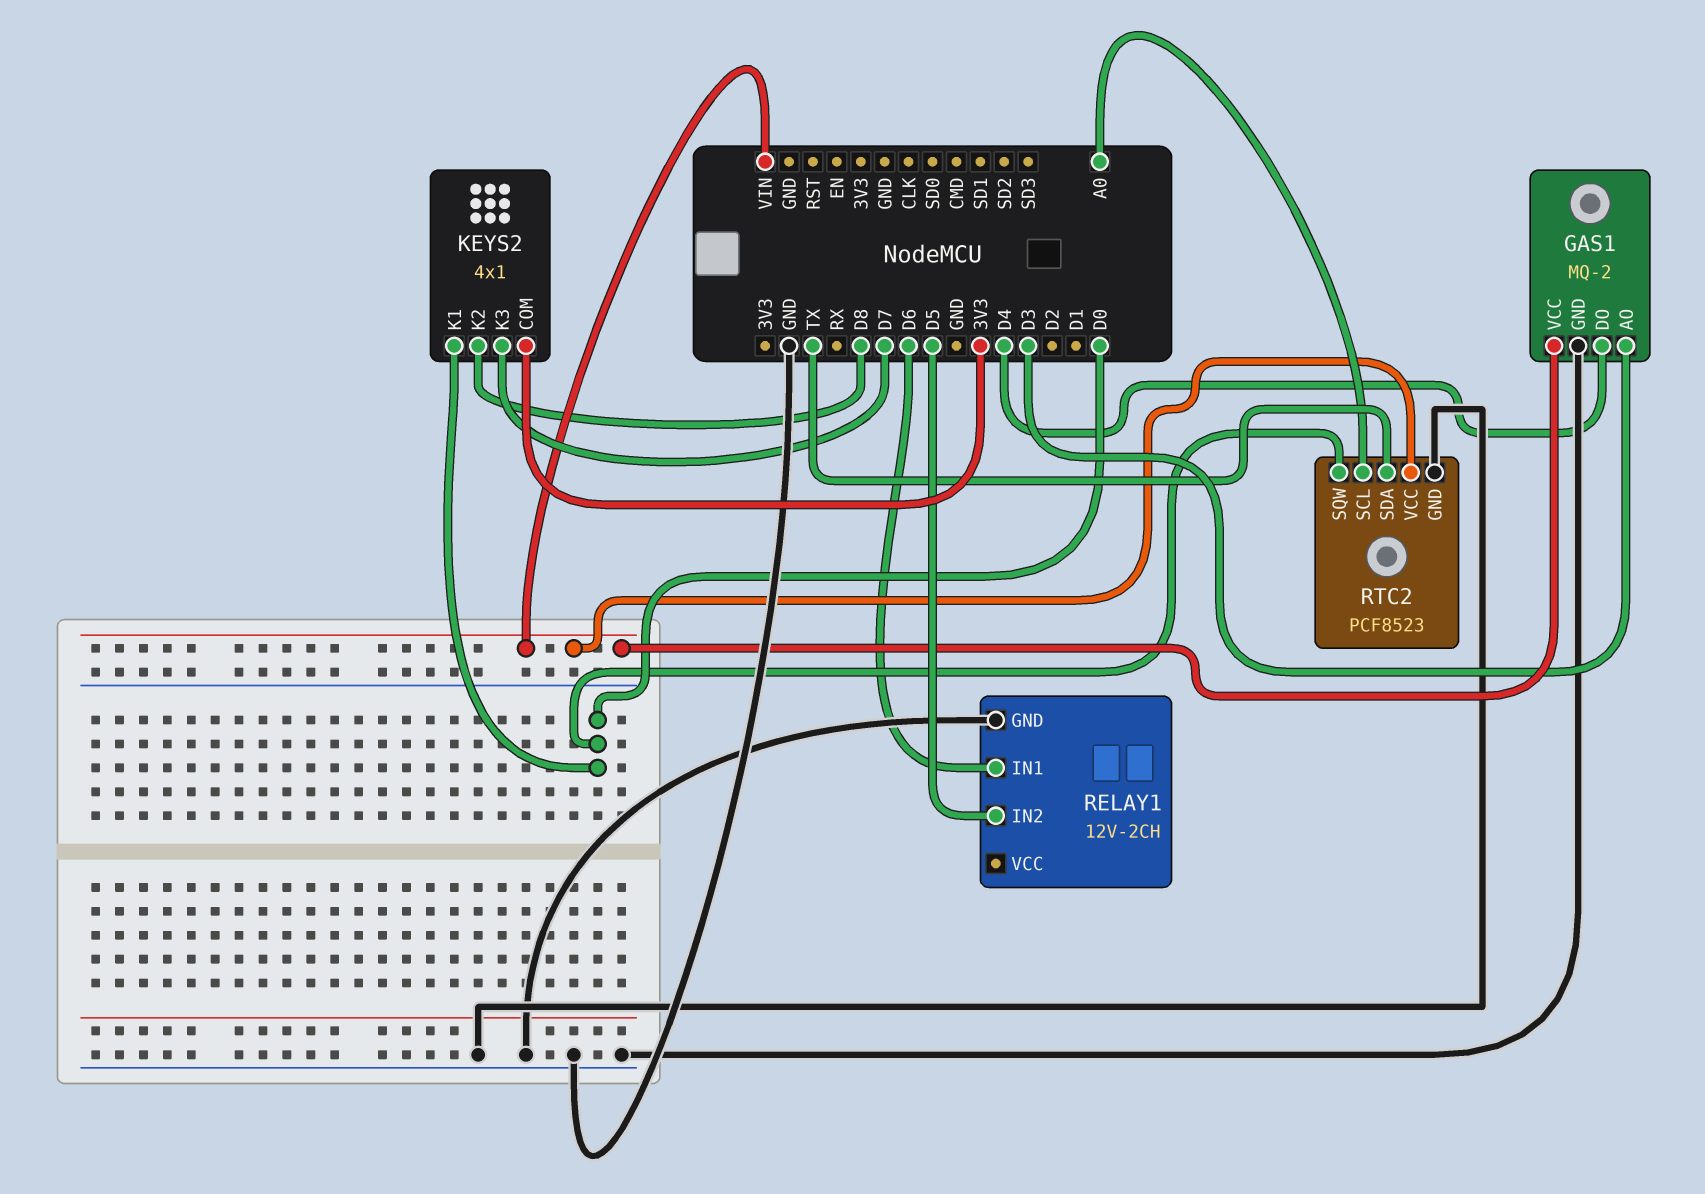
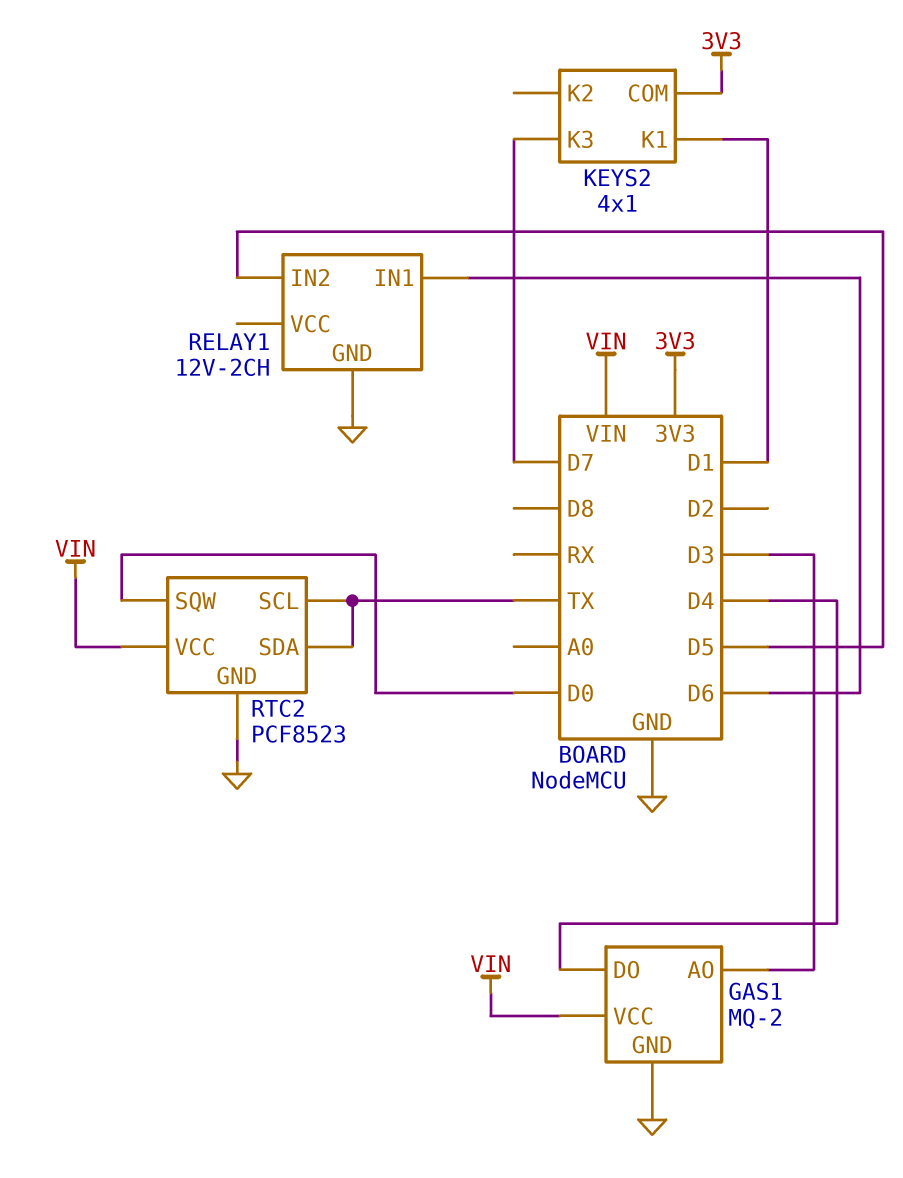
KEYS2 pin K1: D0 -> D1
KEYS2 pin K2: D8 -> none
RTC2 pin SCL: A0 -> TX

